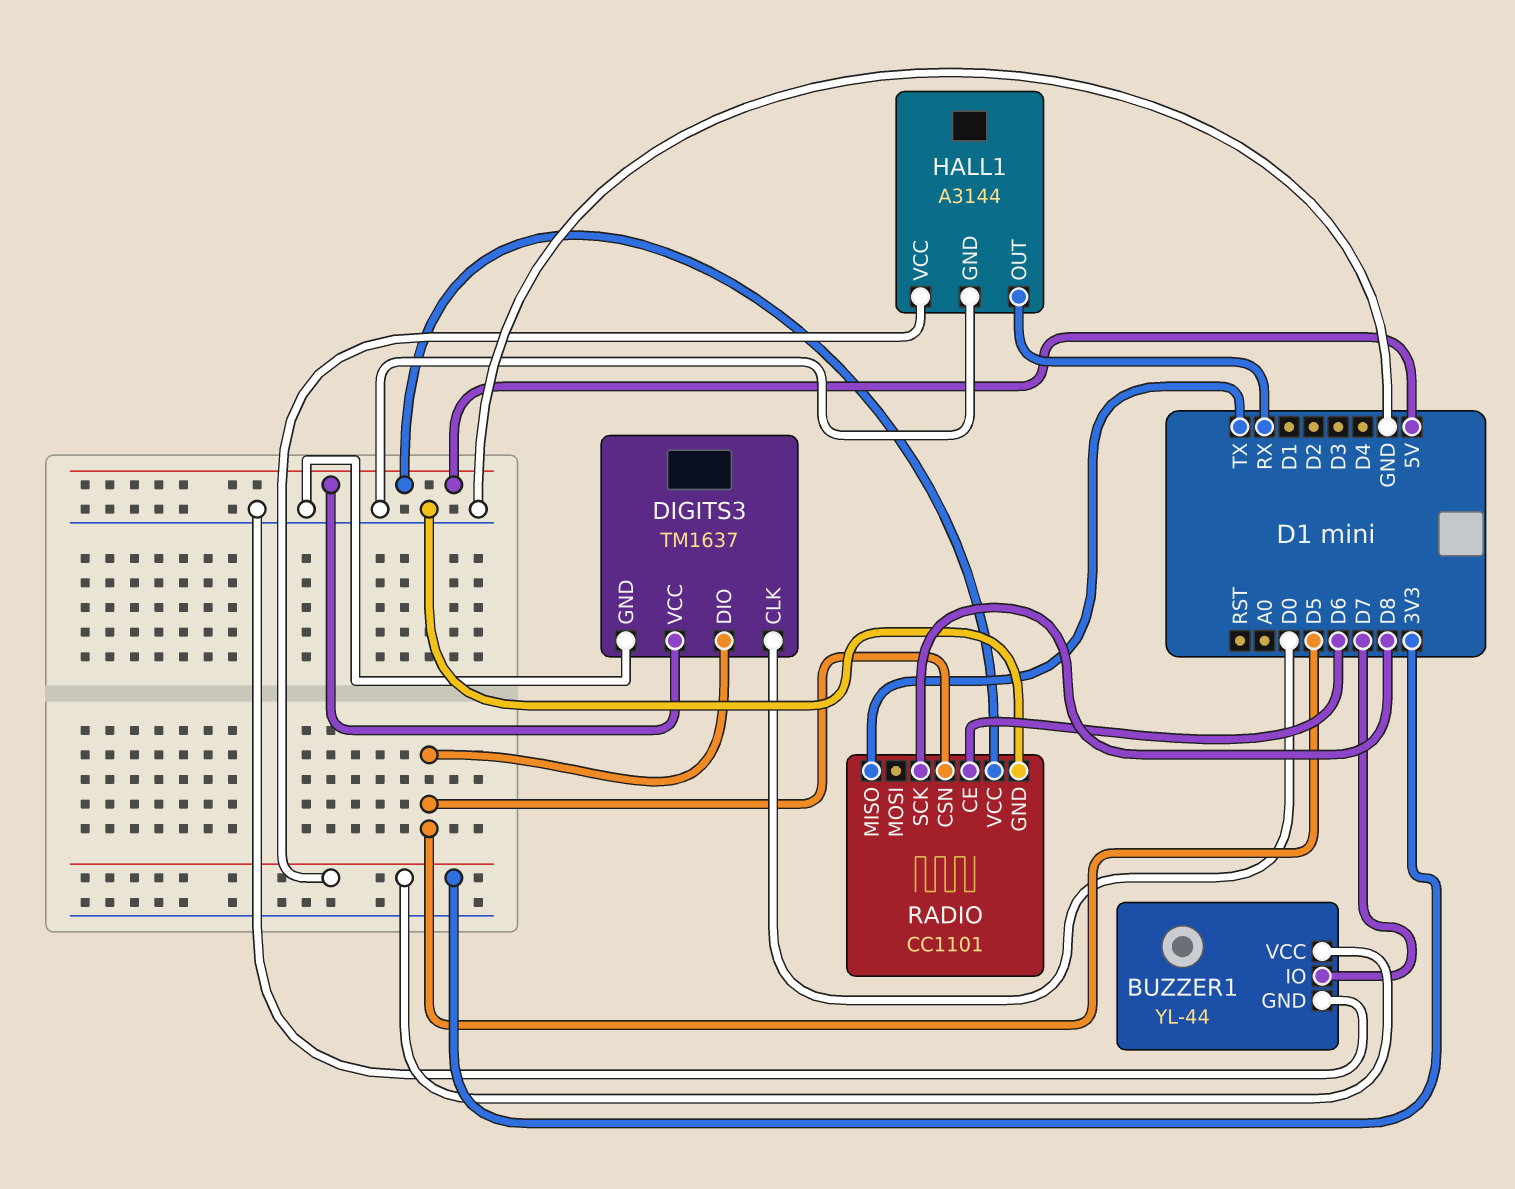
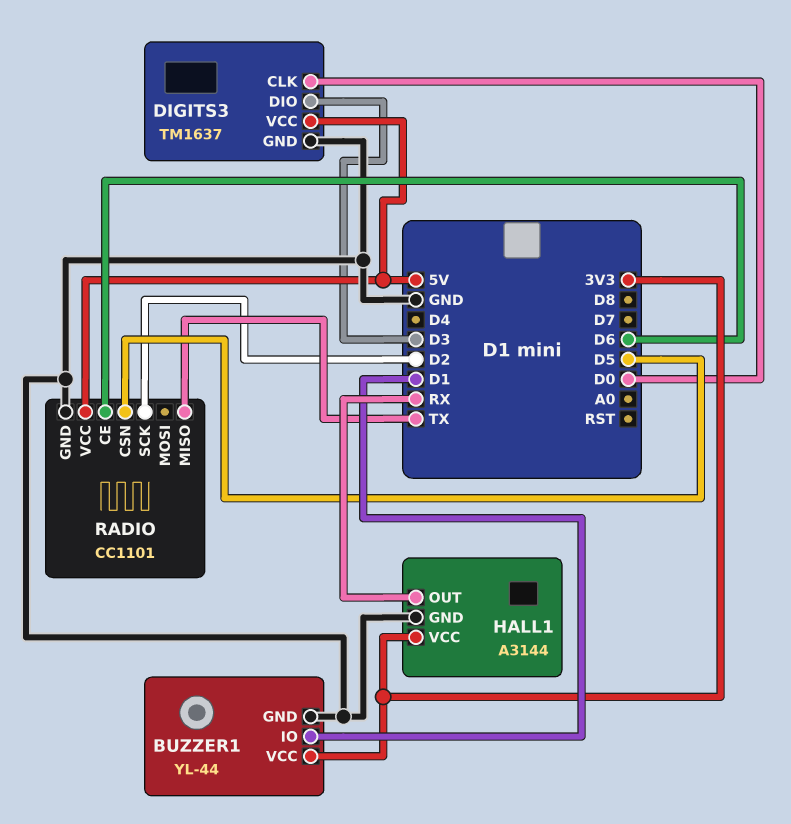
BUZZER1 pin IO: D7 -> D1
DIGITS3 pin DIO: D5 -> D3
RADIO pin SCK: D8 -> D2

